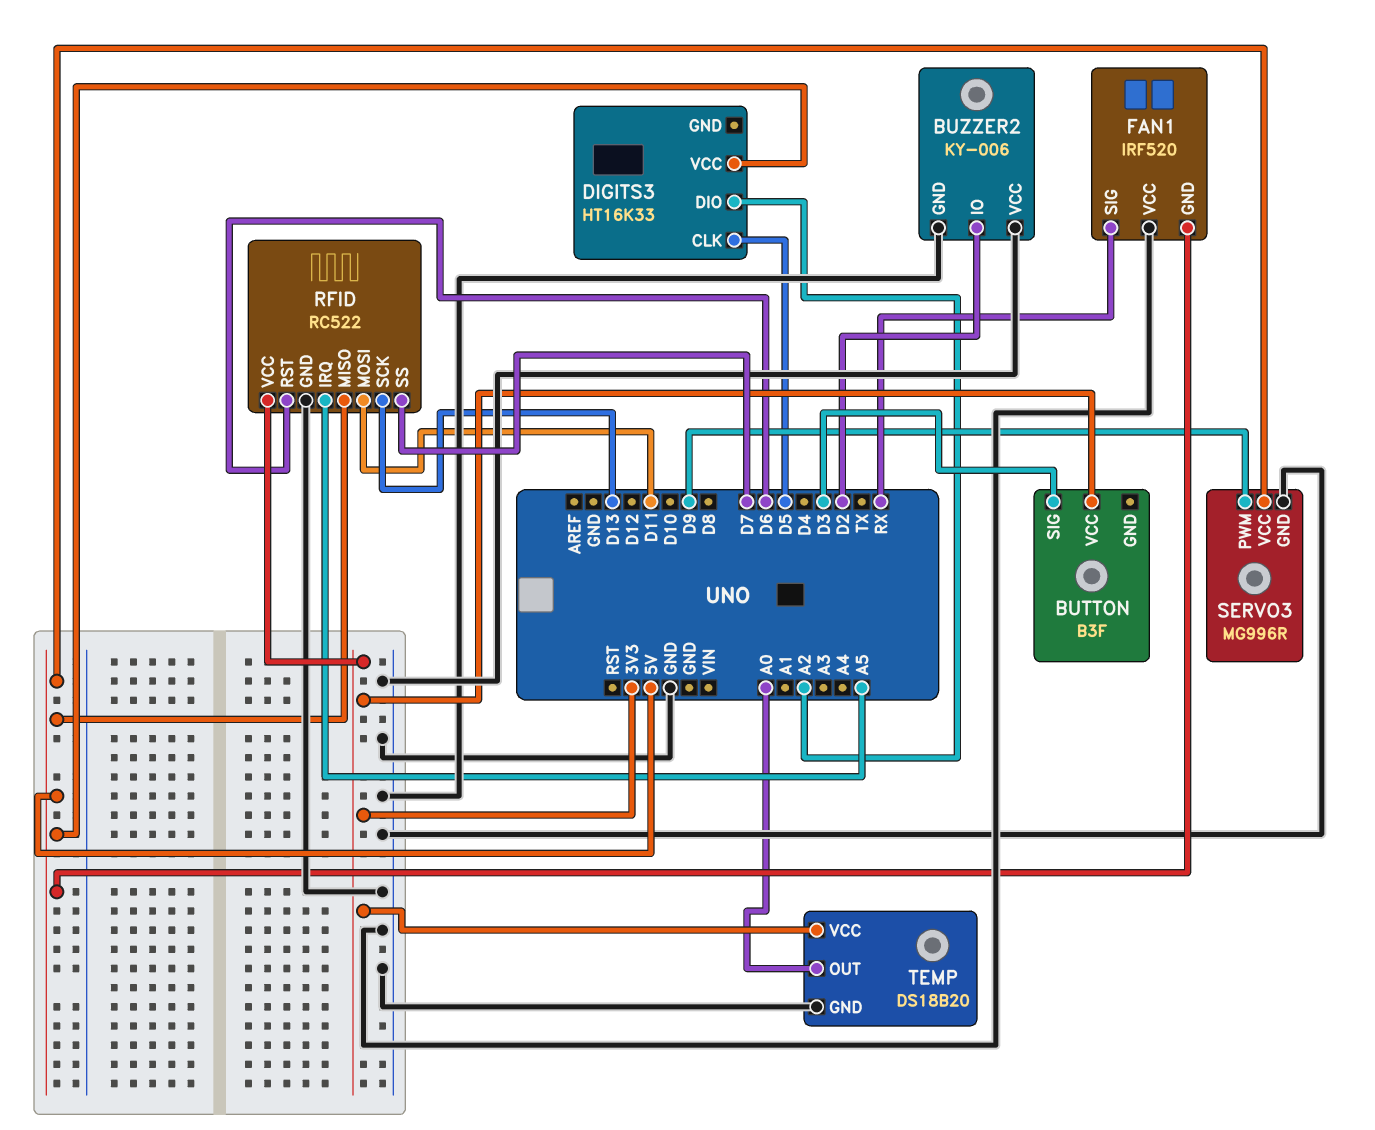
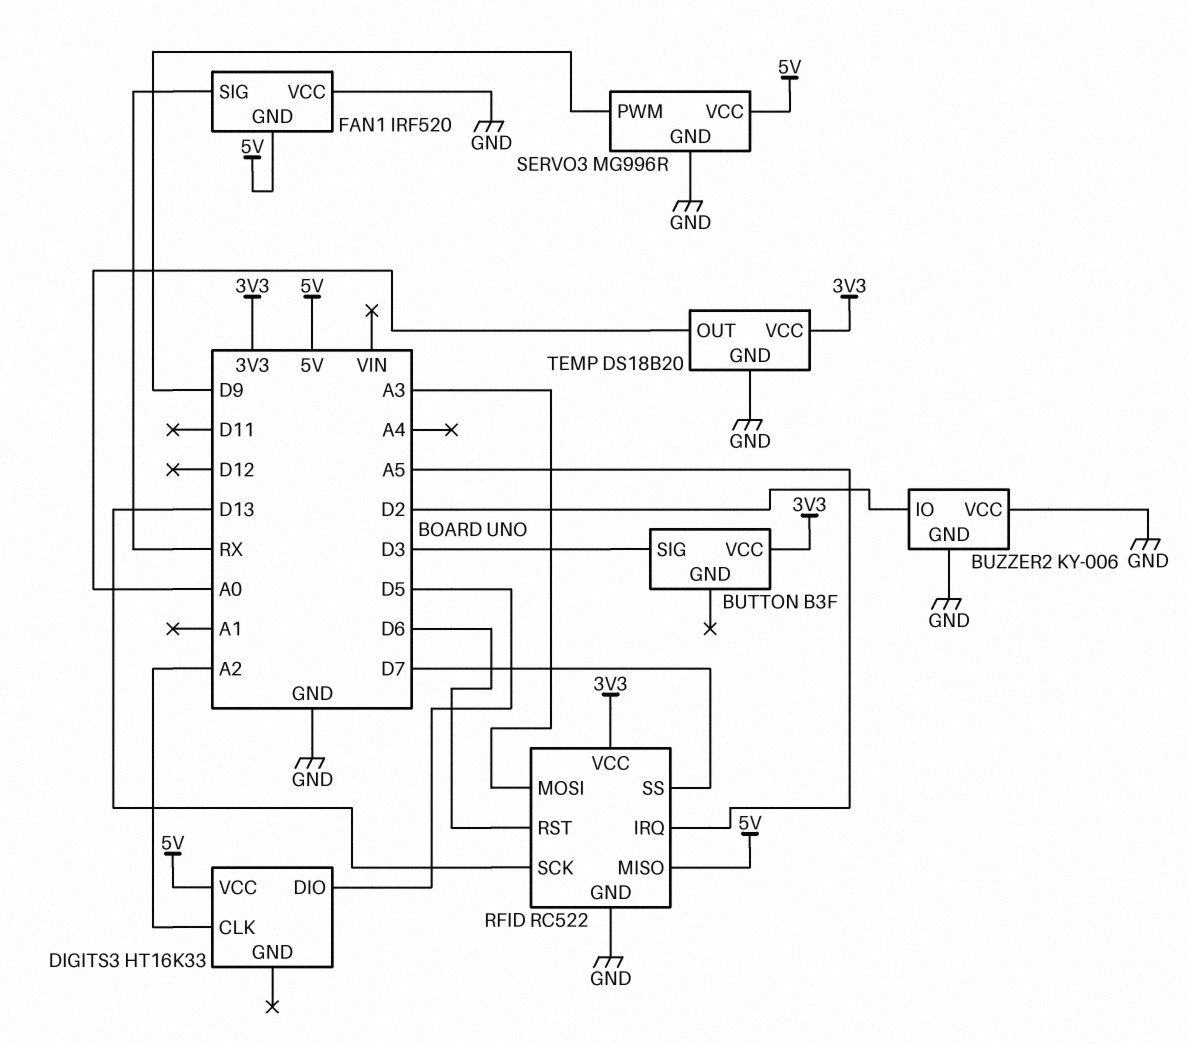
DIGITS3 pin CLK: D5 -> A2
DIGITS3 pin DIO: A2 -> D5
RFID pin MOSI: D11 -> A3

